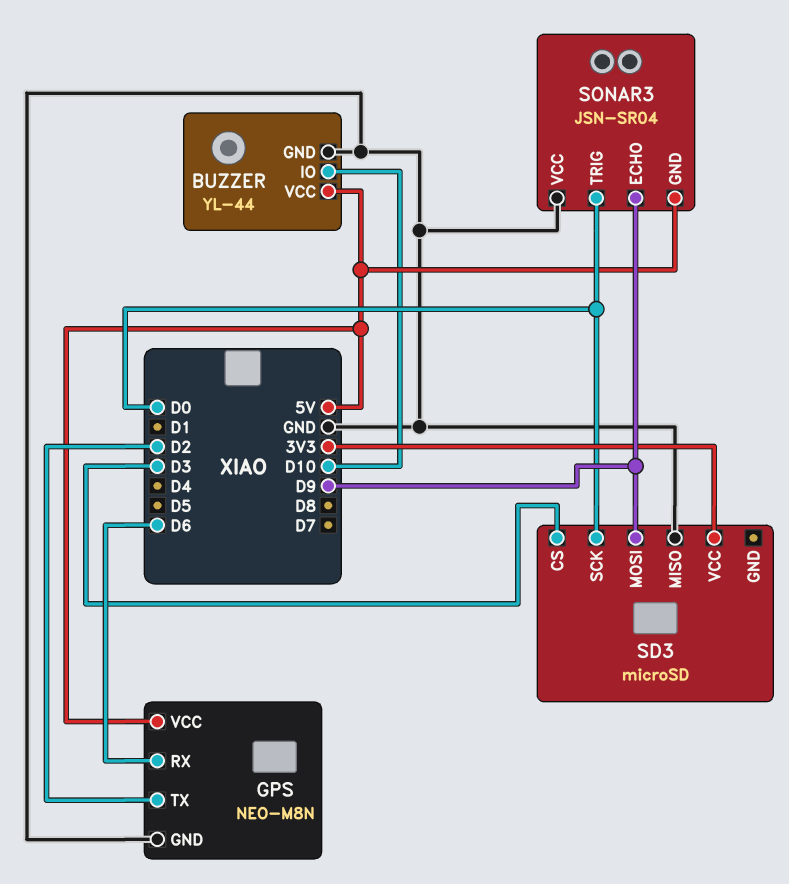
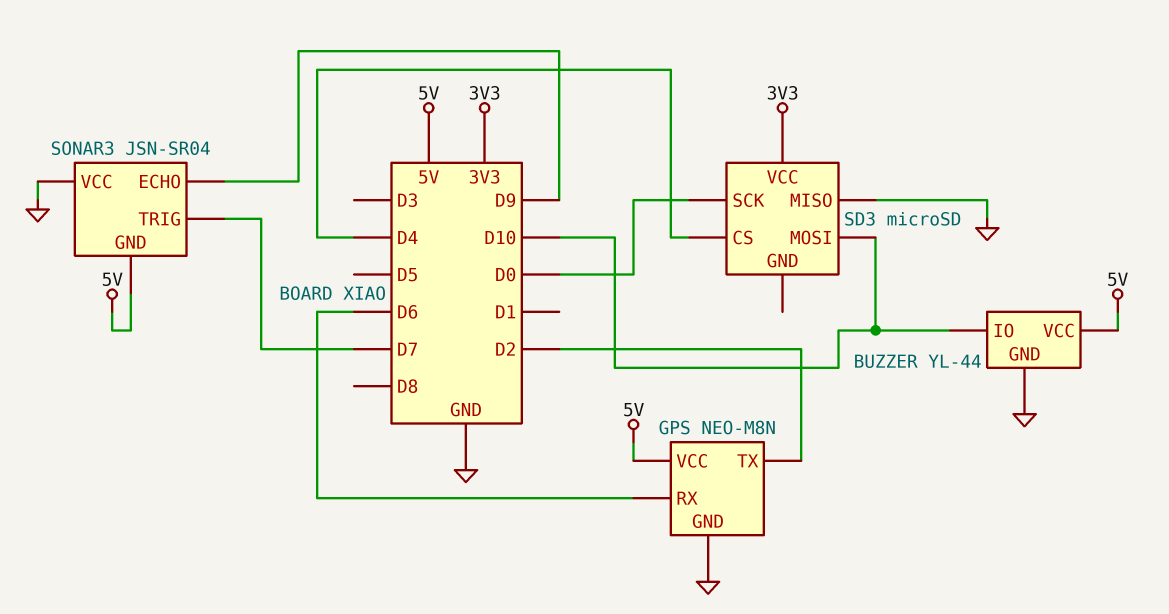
SD3 pin CS: D3 -> D4
SD3 pin MOSI: D9 -> D10
SONAR3 pin TRIG: D0 -> D7

